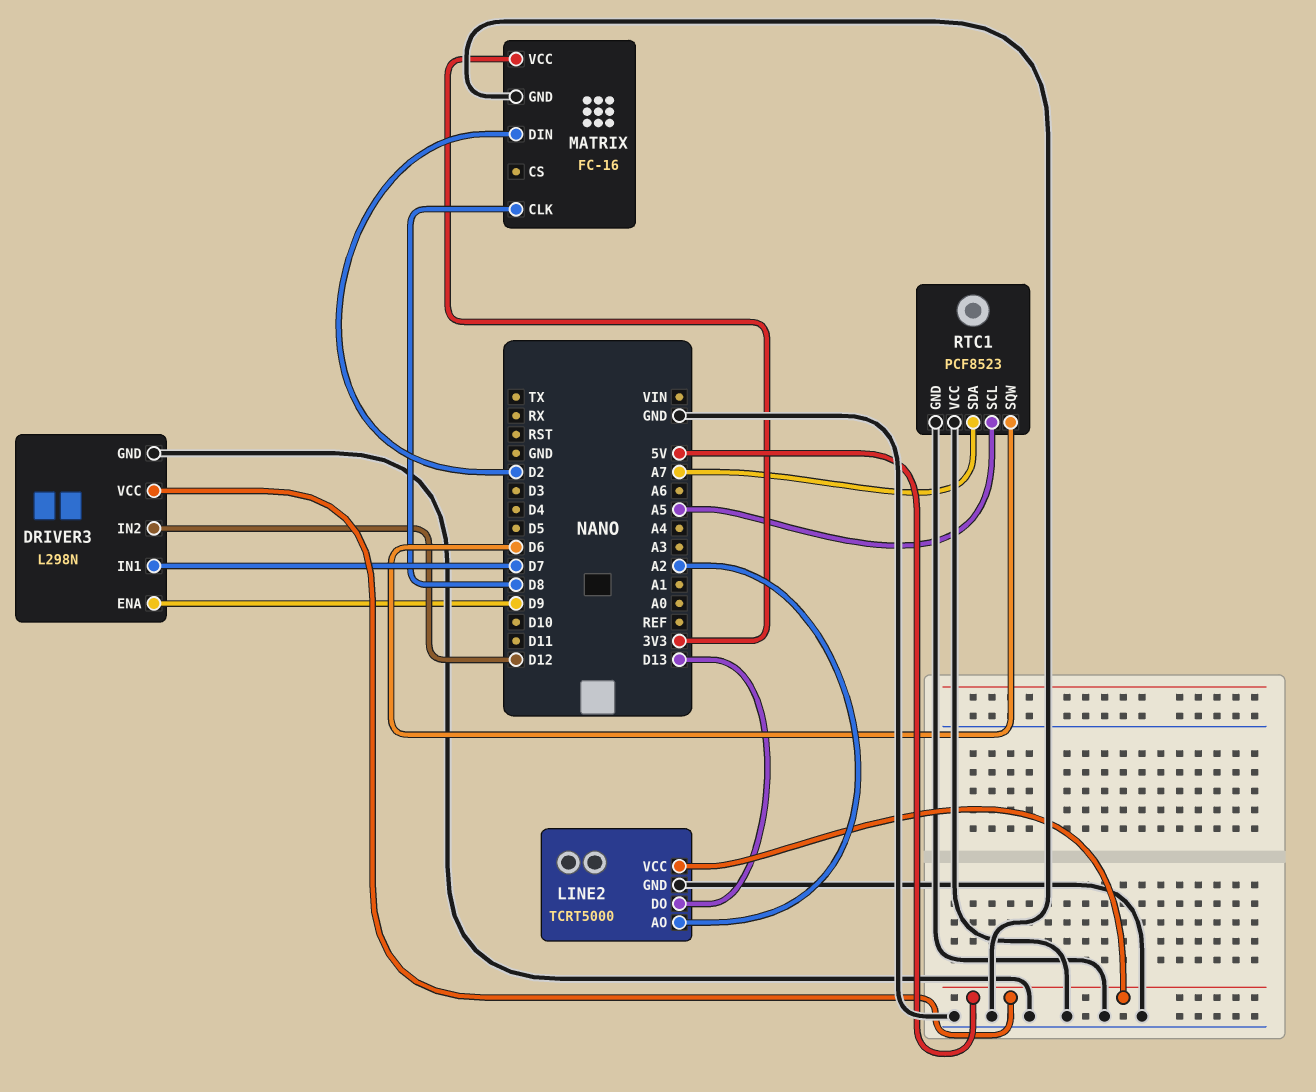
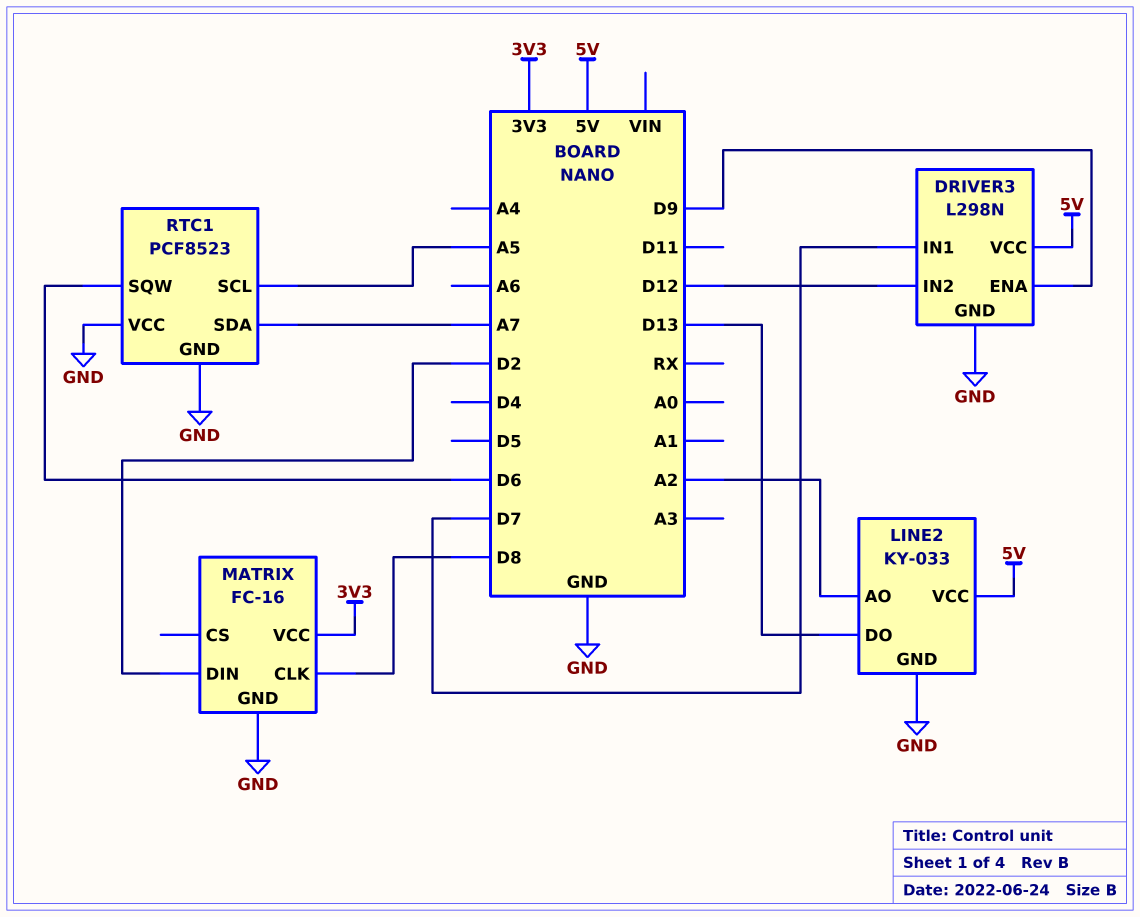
LINE2: TCRT5000 -> KY-033

